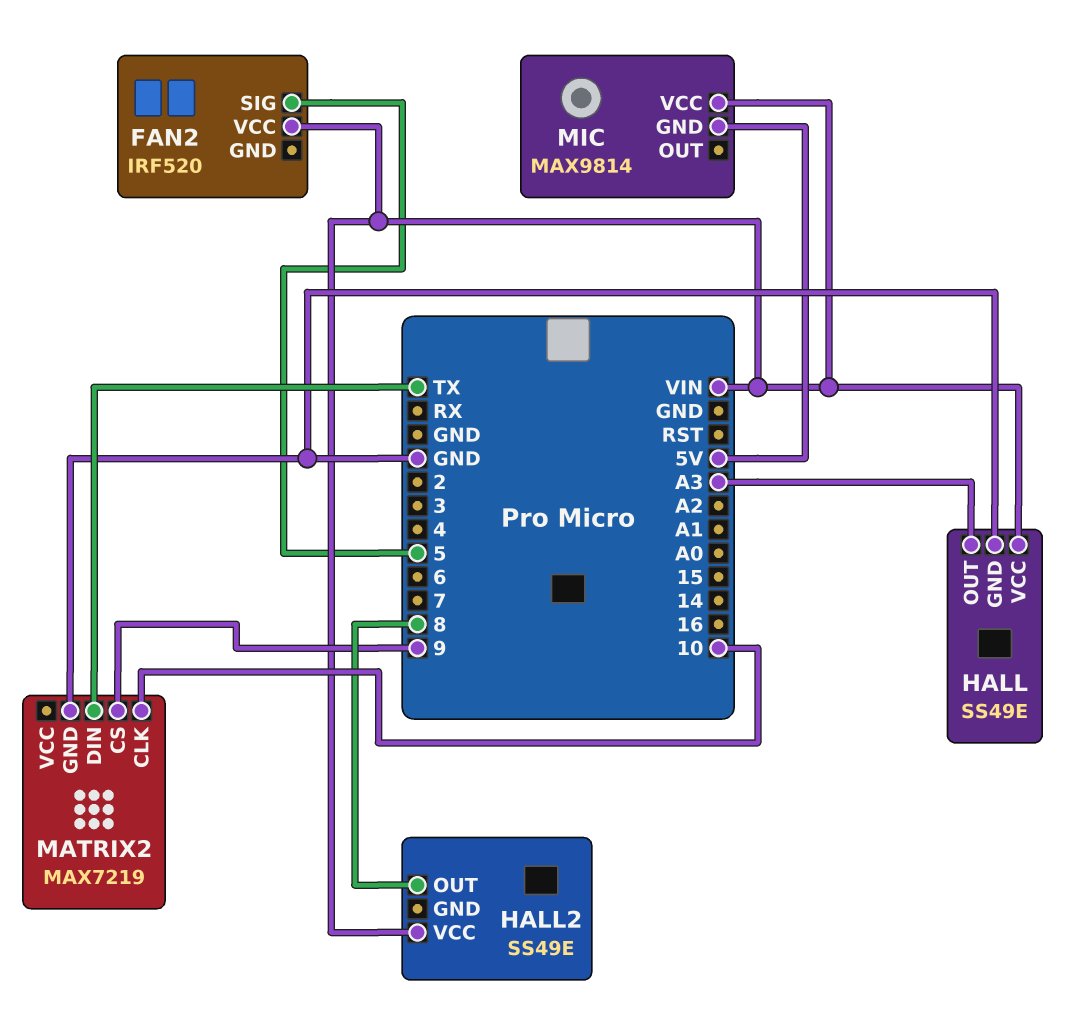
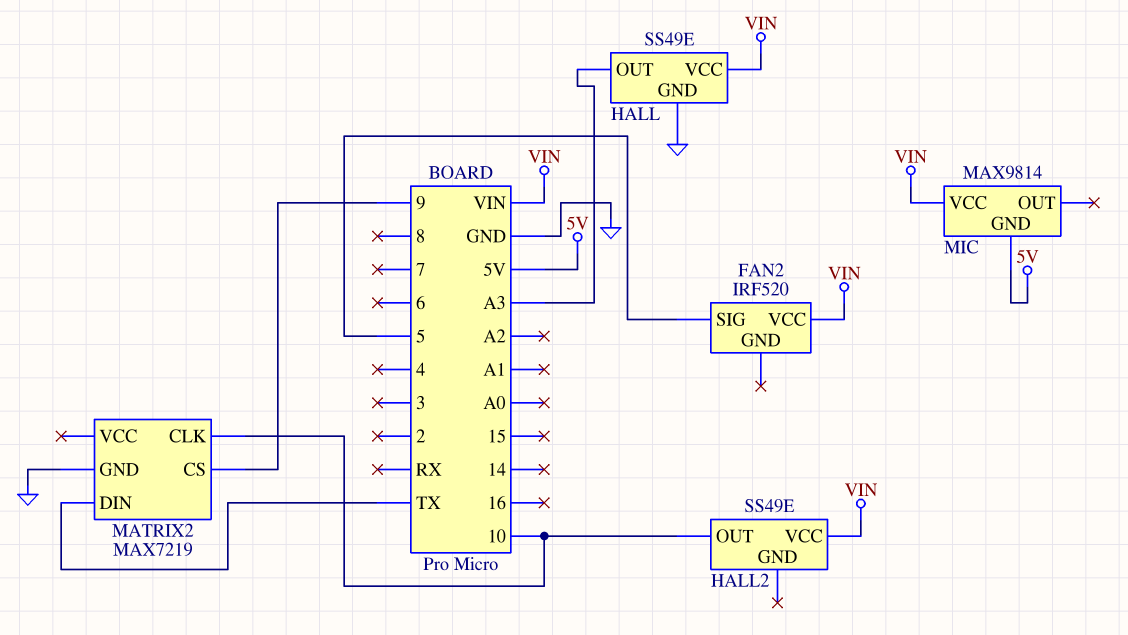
HALL2 pin OUT: 8 -> 10

